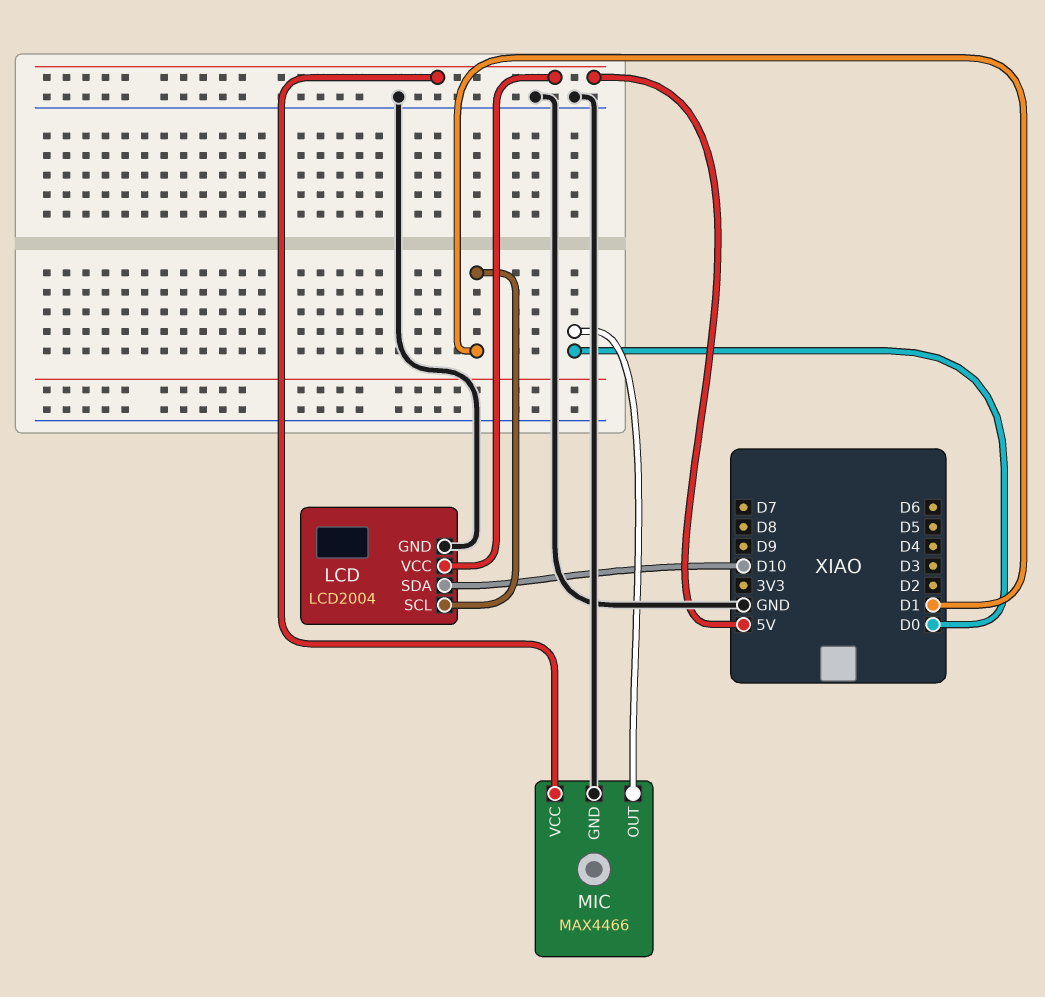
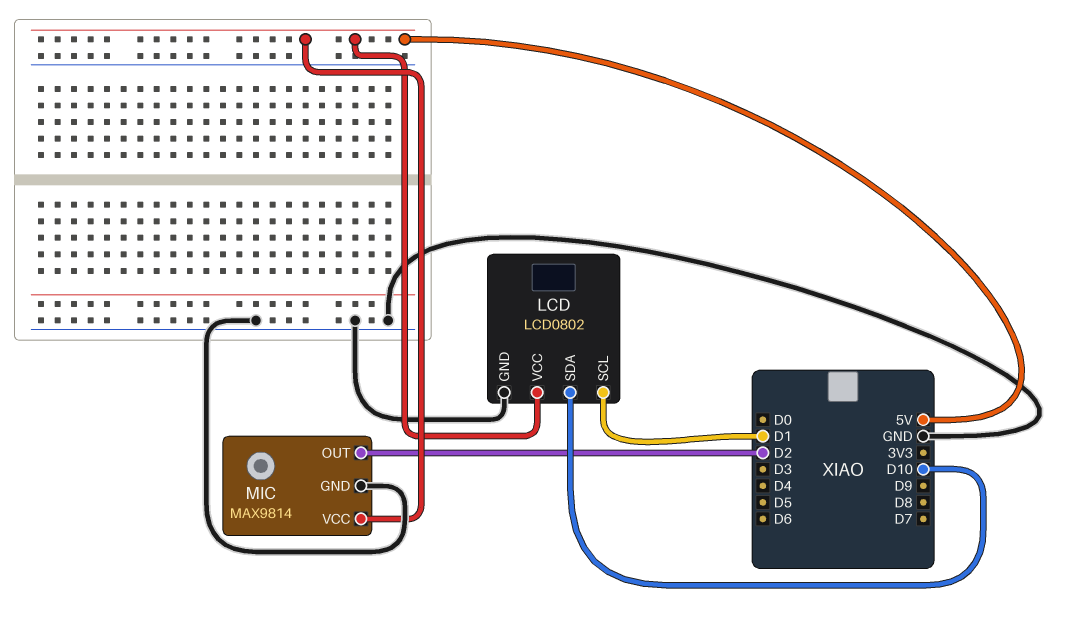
LCD: LCD2004 -> LCD0802
MIC: MAX4466 -> MAX9814
MIC pin OUT: D0 -> D2

